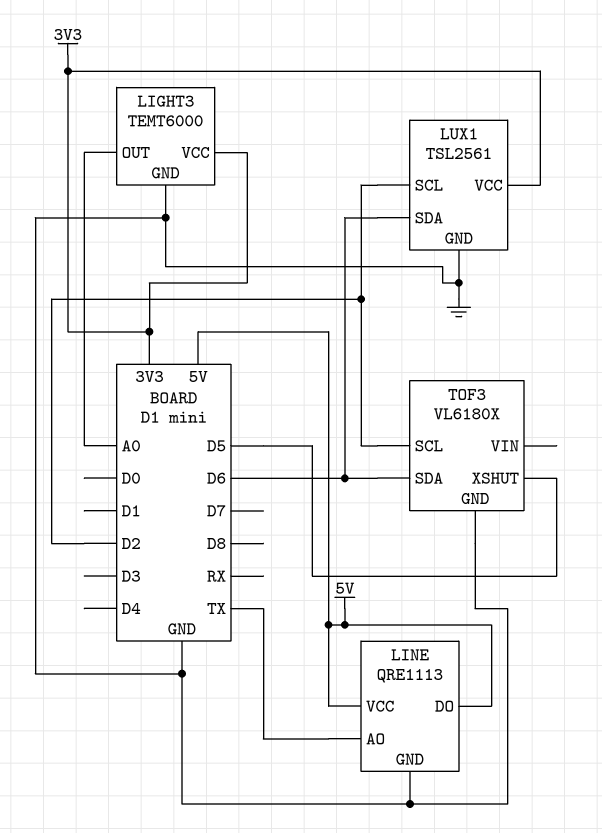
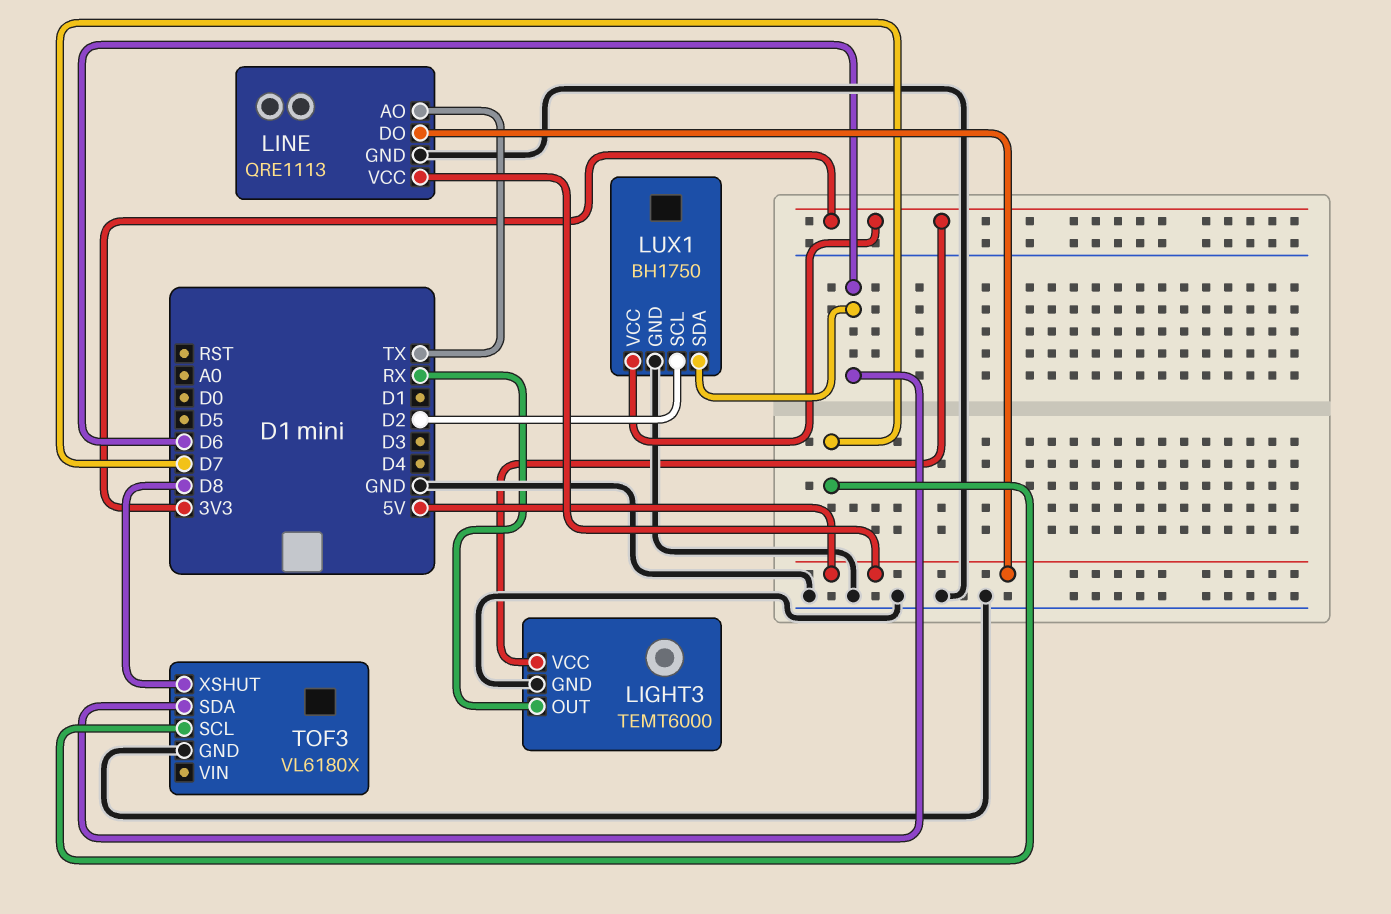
LIGHT3 pin OUT: A0 -> RX
LUX1: TSL2561 -> BH1750
TOF3 pin SCL: D2 -> D7
TOF3 pin XSHUT: D5 -> D8

